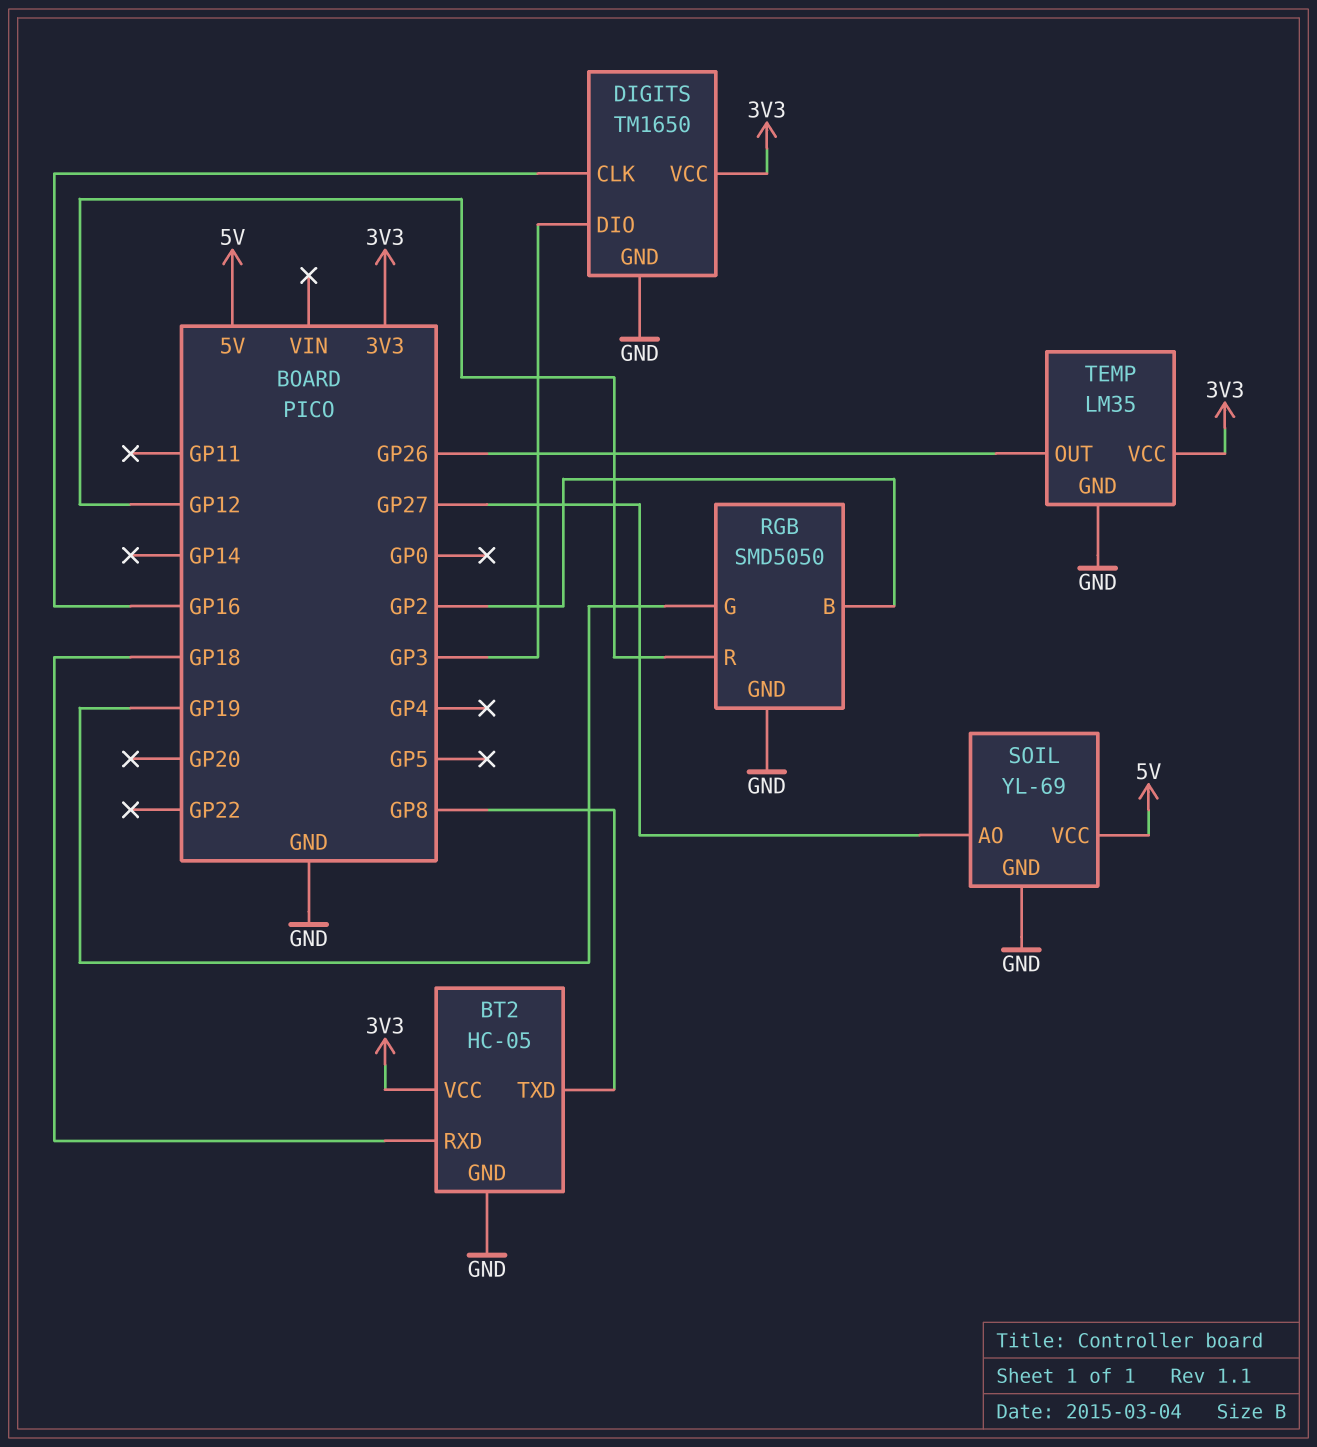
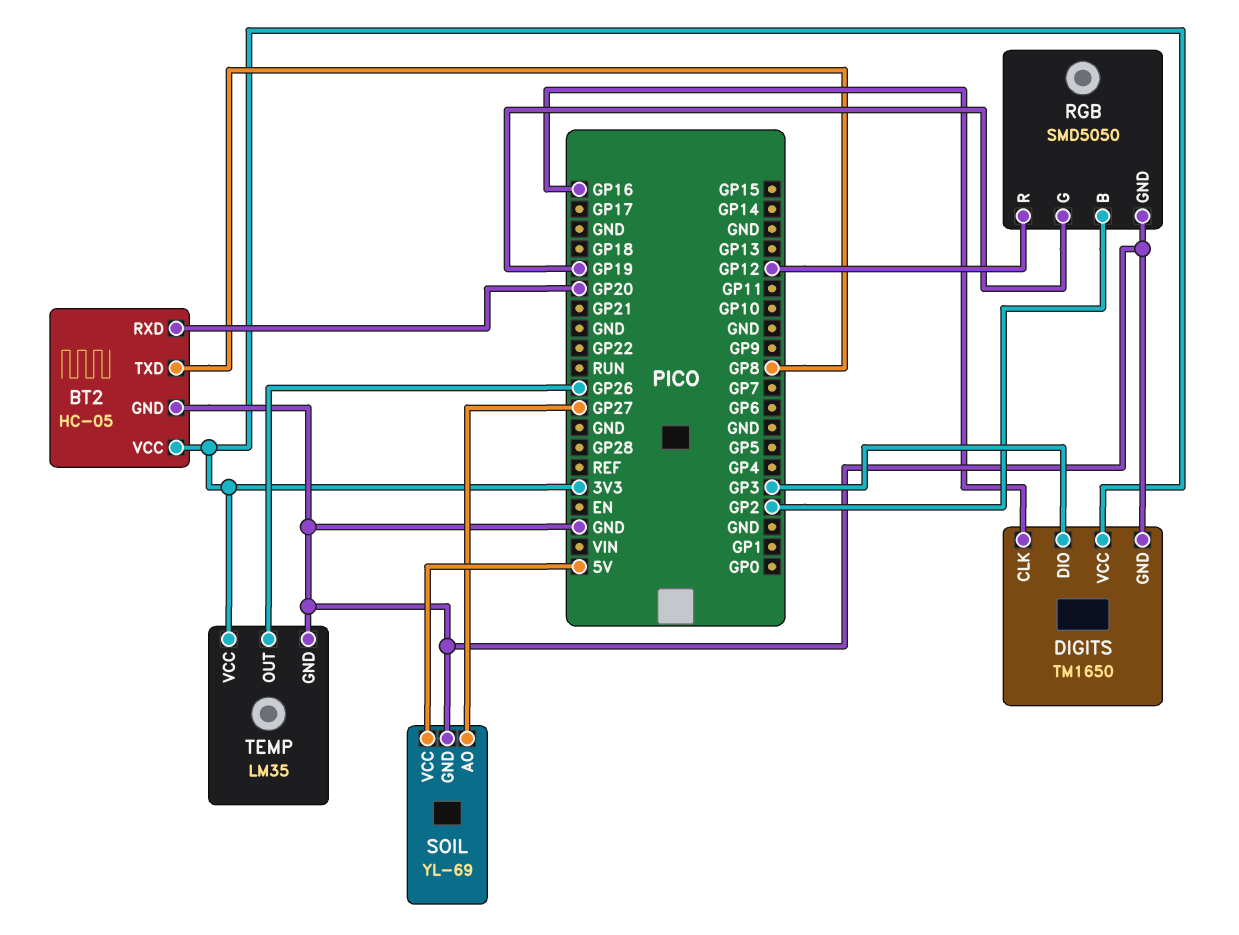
BT2 pin RXD: GP18 -> GP20

